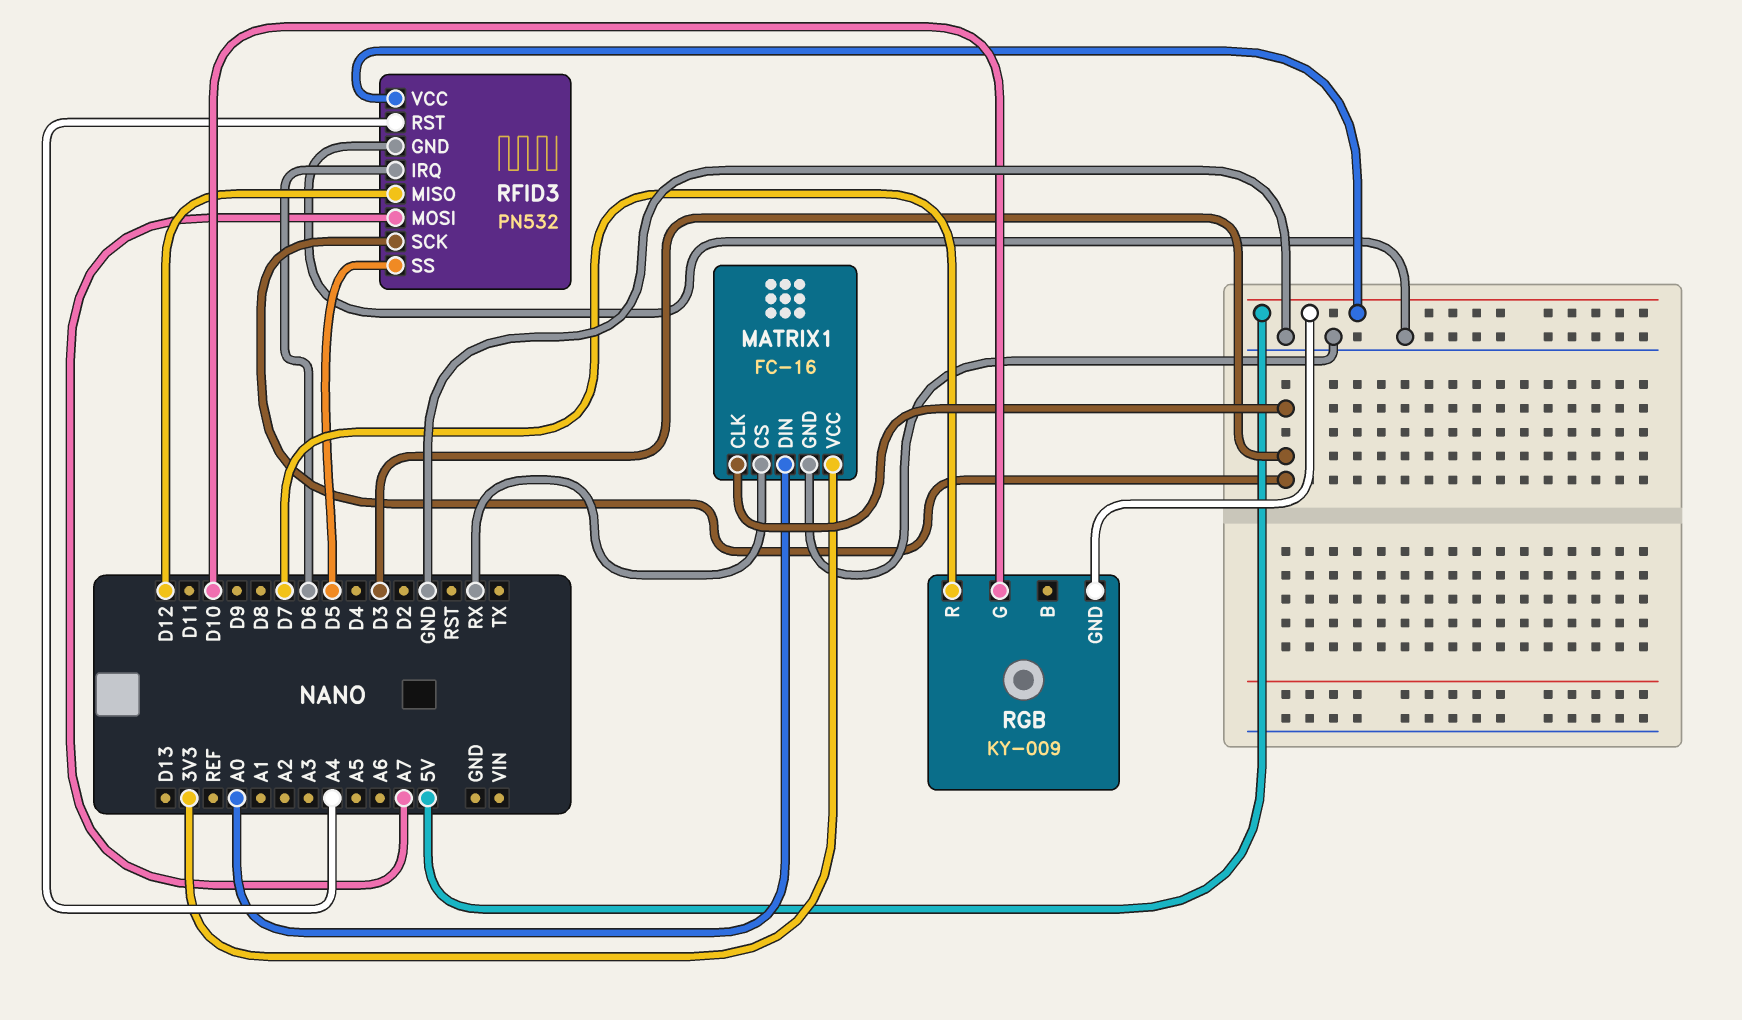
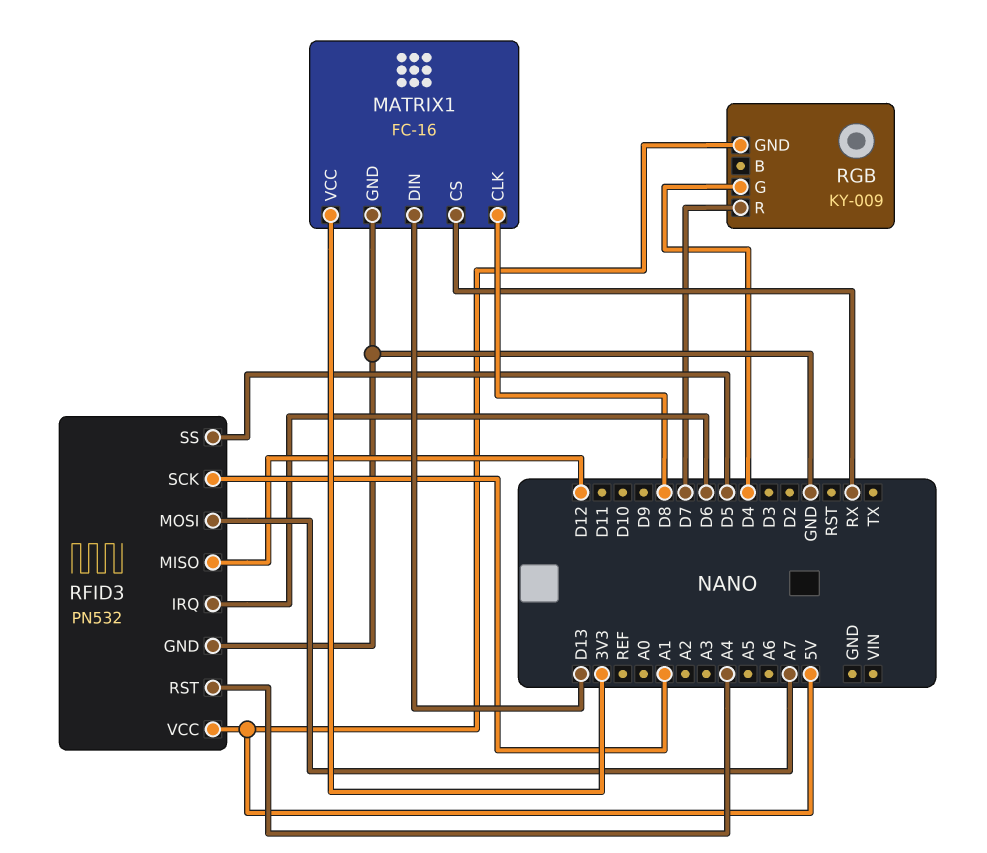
MATRIX1 pin CLK: D3 -> D8
MATRIX1 pin DIN: A0 -> D13
RFID3 pin SCK: D3 -> A1
RGB pin G: D10 -> D4

